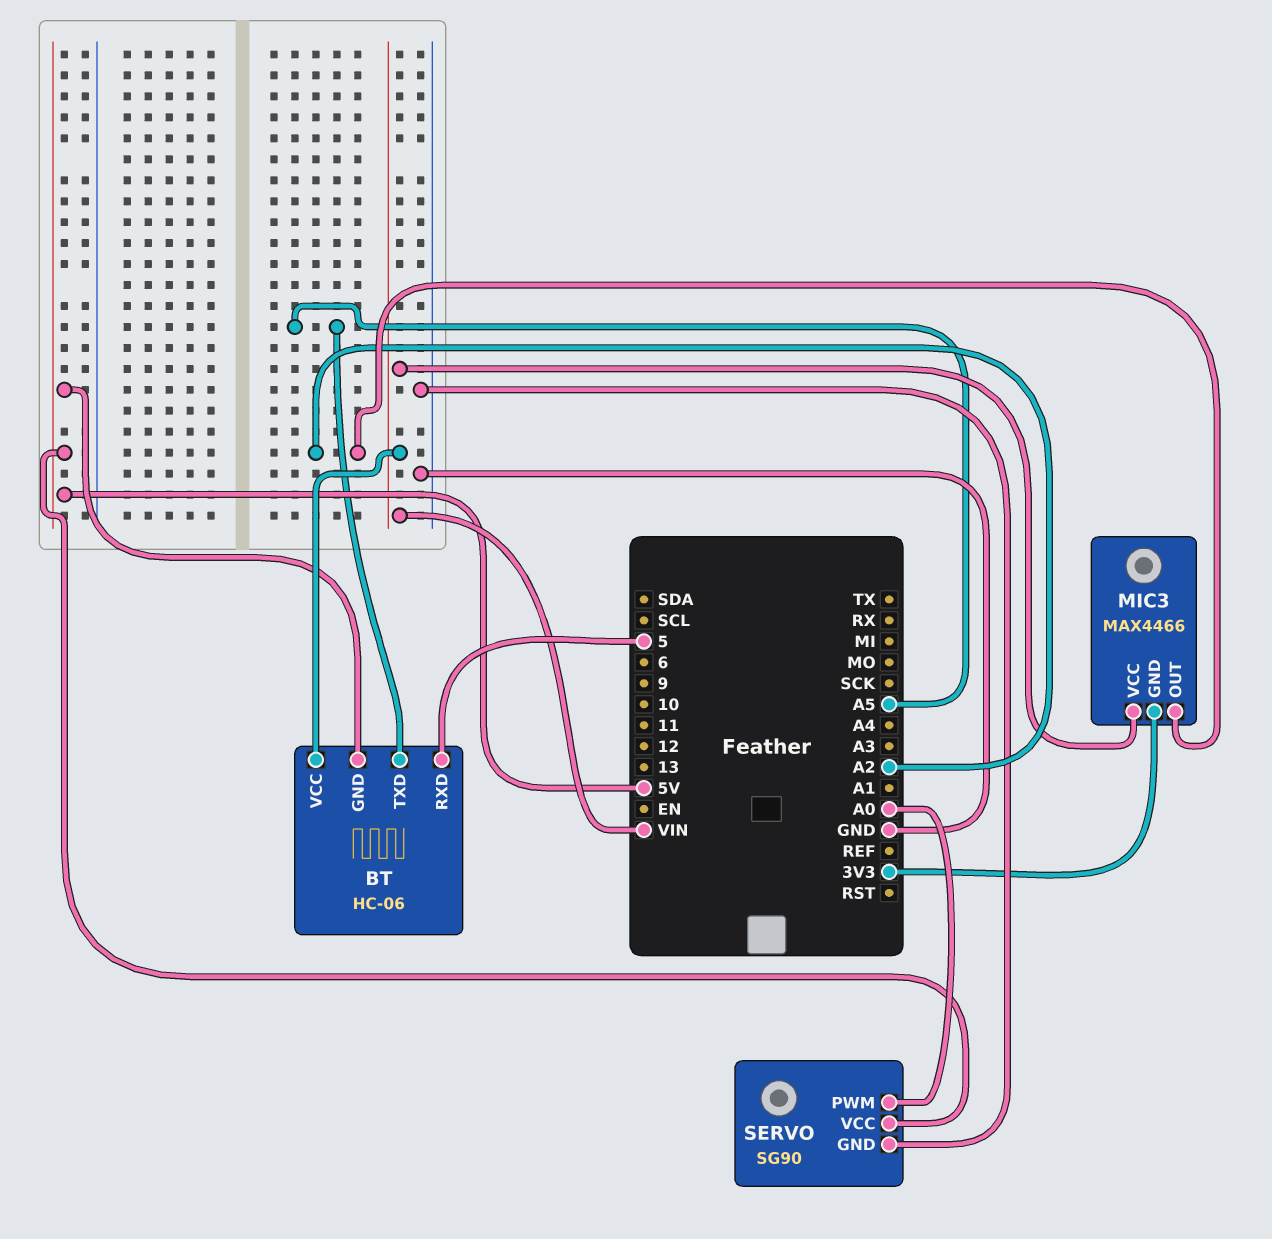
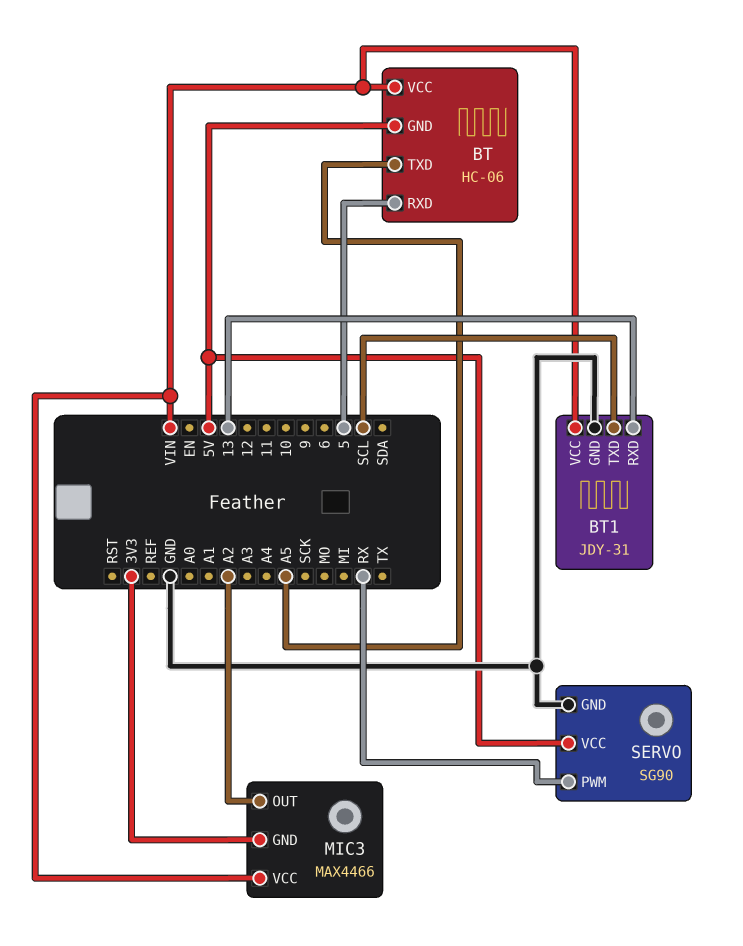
BT1: none -> JDY-31
BT1 pin GND: none -> GND
BT1 pin RXD: none -> 13
BT1 pin TXD: none -> SCL
BT1 pin VCC: none -> VIN
SERVO pin PWM: A0 -> RX

